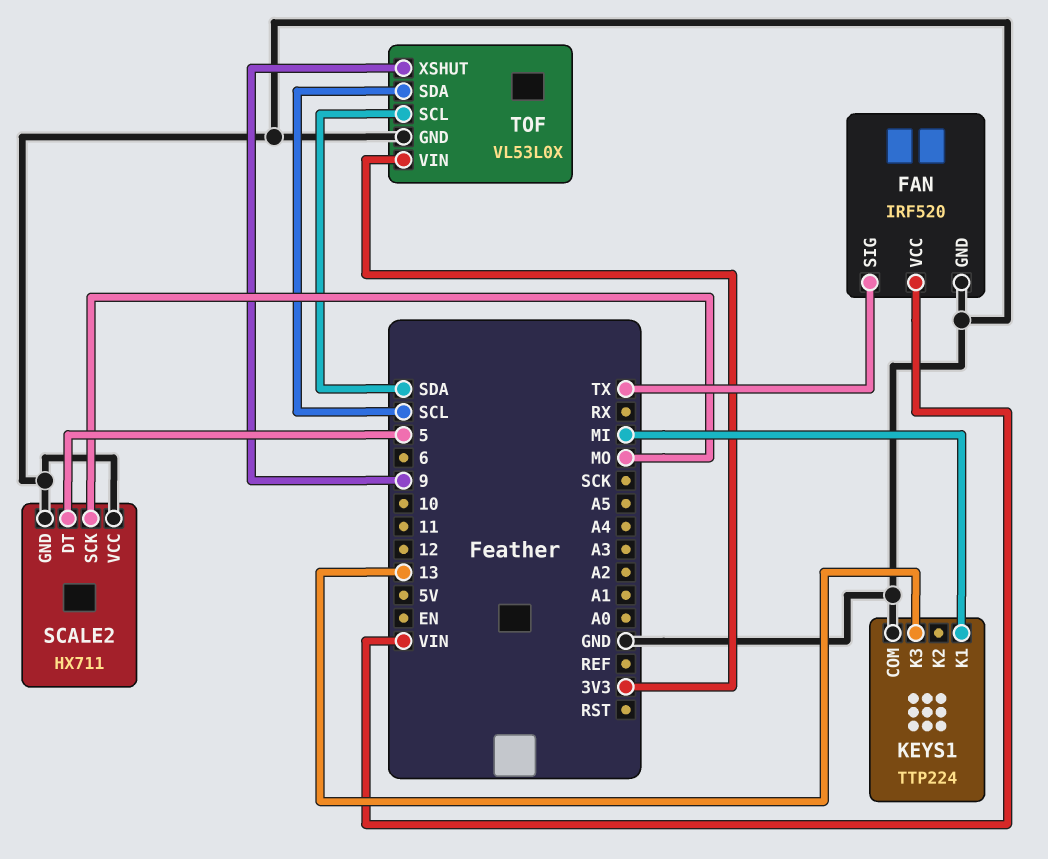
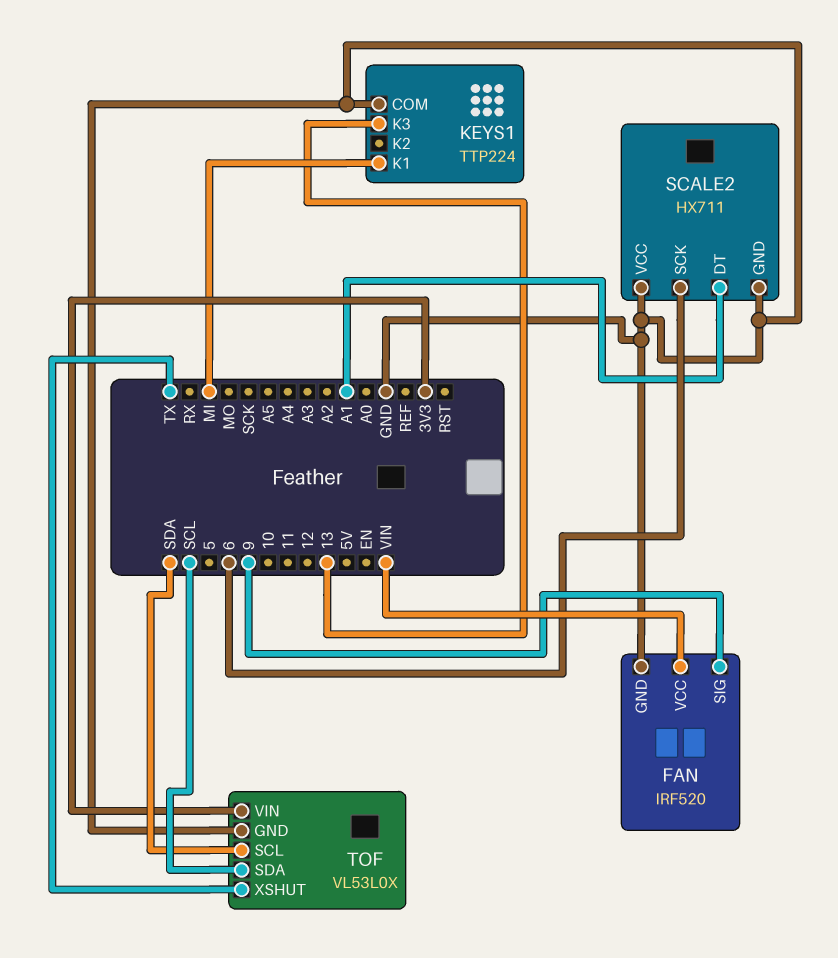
FAN pin SIG: TX -> 9
SCALE2 pin DT: 5 -> A1
SCALE2 pin SCK: MO -> 6
TOF pin XSHUT: 9 -> TX

